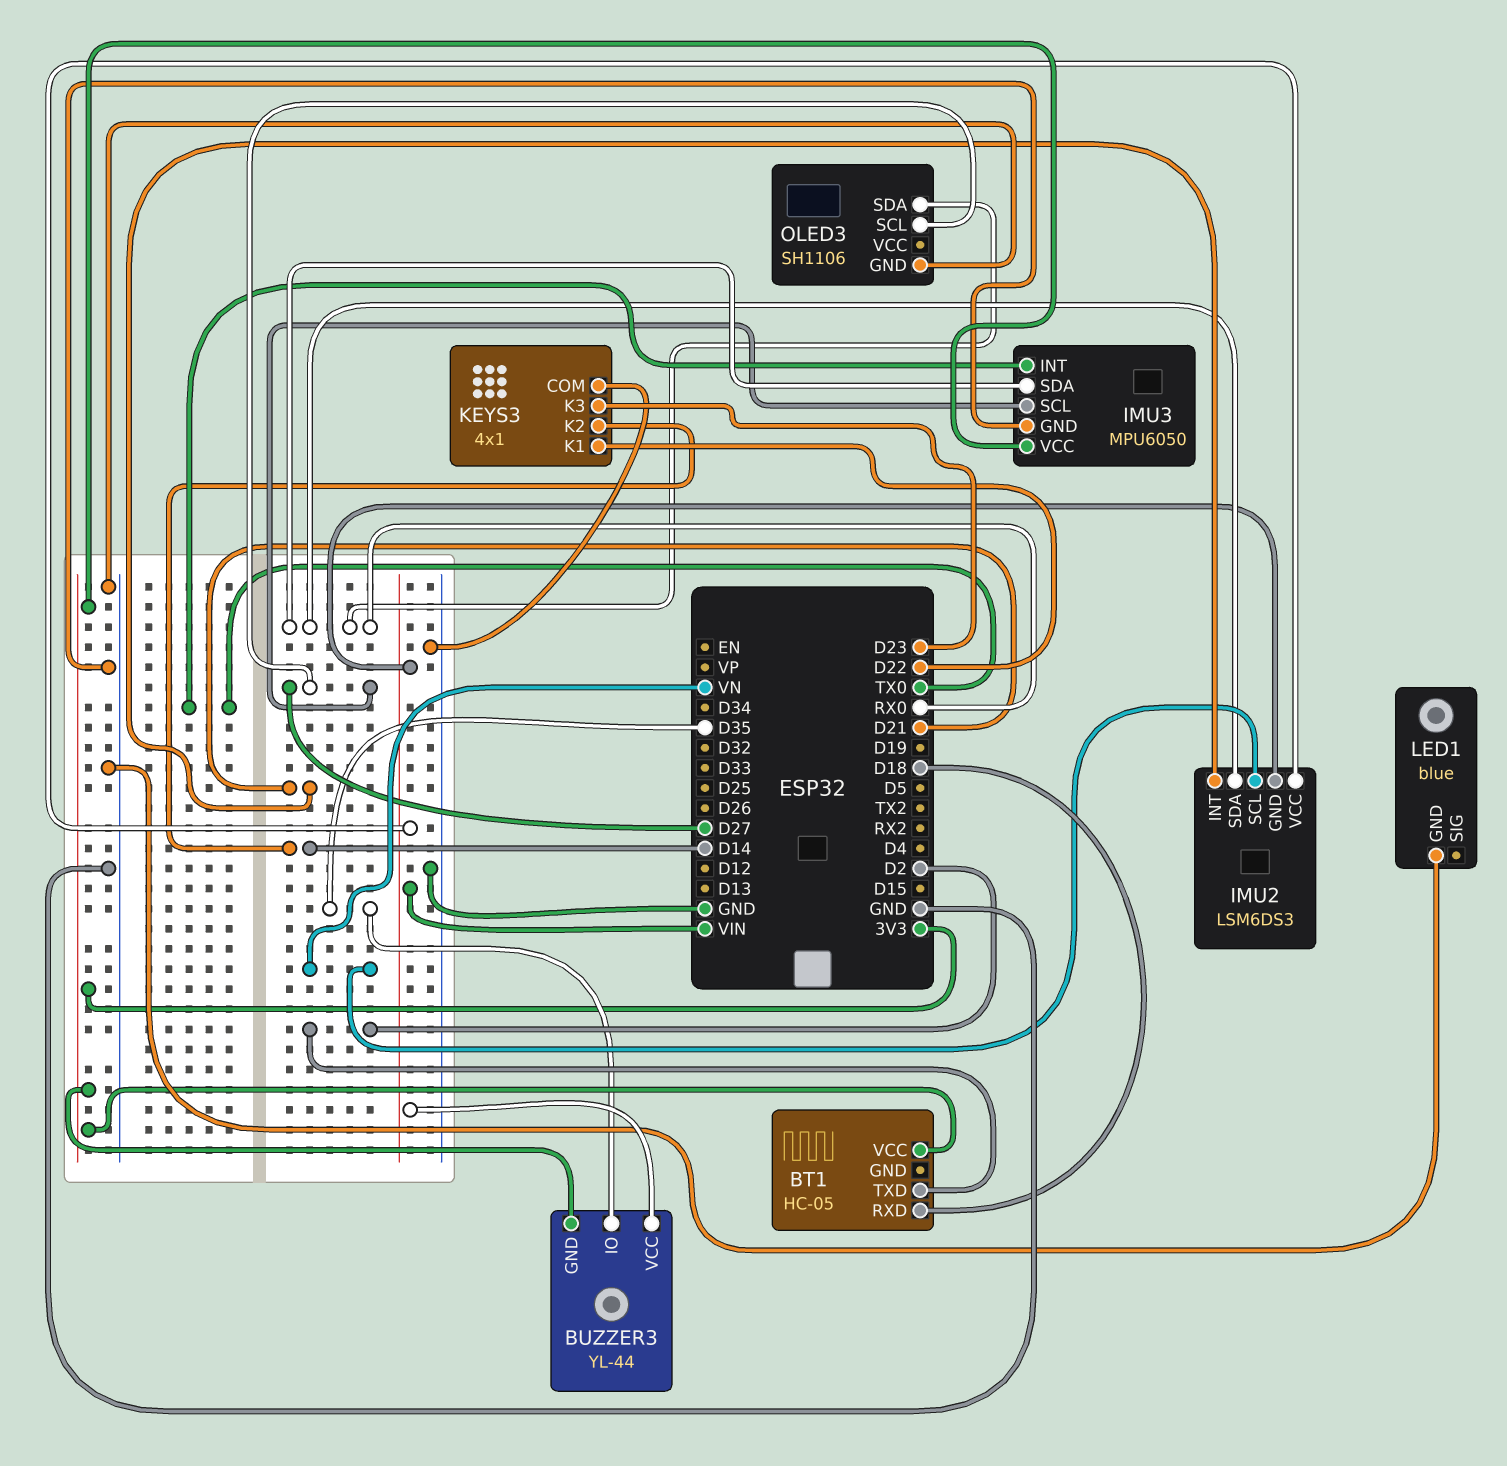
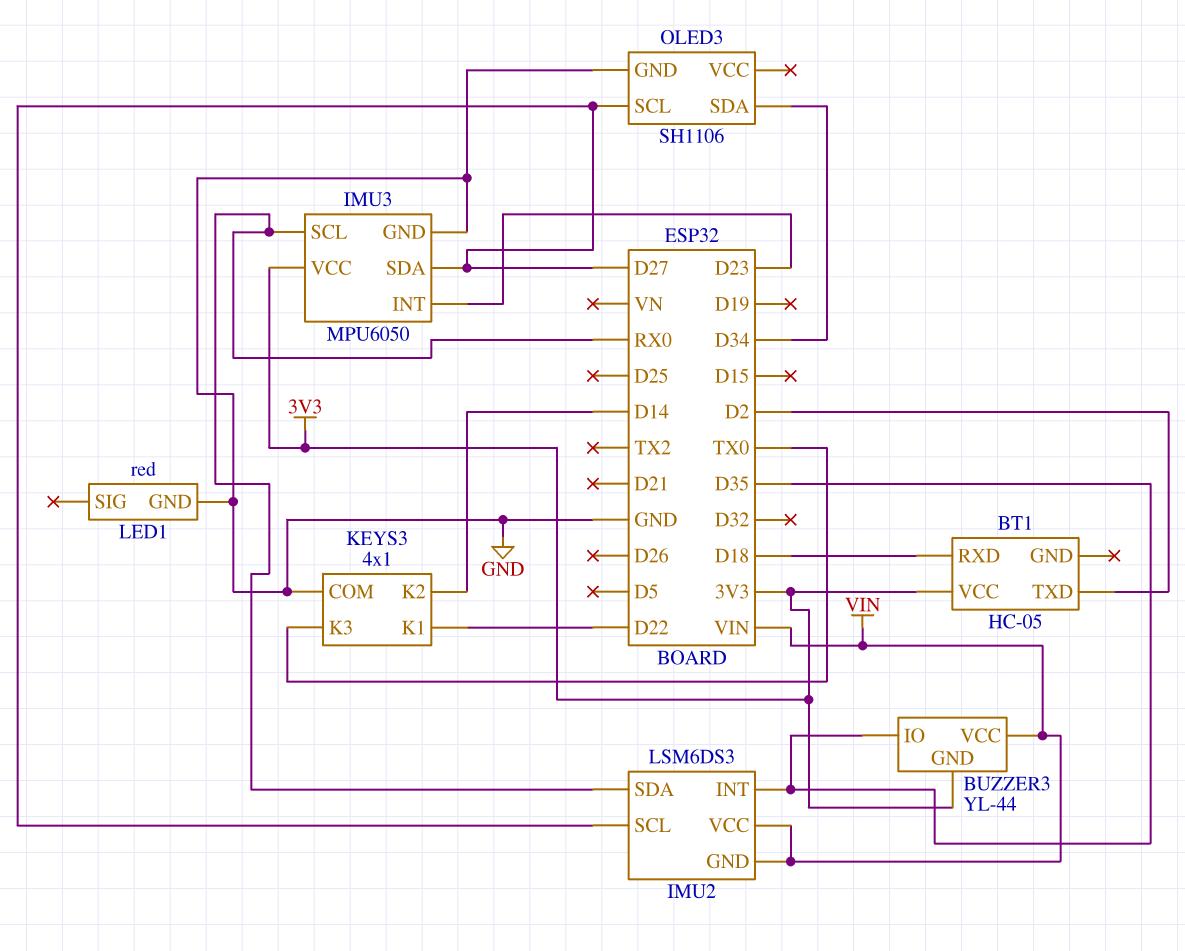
IMU2 pin INT: D21 -> D35
IMU2 pin SCL: VN -> D27
IMU3 pin INT: TX0 -> D23
IMU3 pin SCL: D27 -> RX0
IMU3 pin SDA: RX0 -> D27
KEYS3 pin K3: D23 -> TX0
LED1: blue -> red
OLED3 pin SDA: RX0 -> D34

